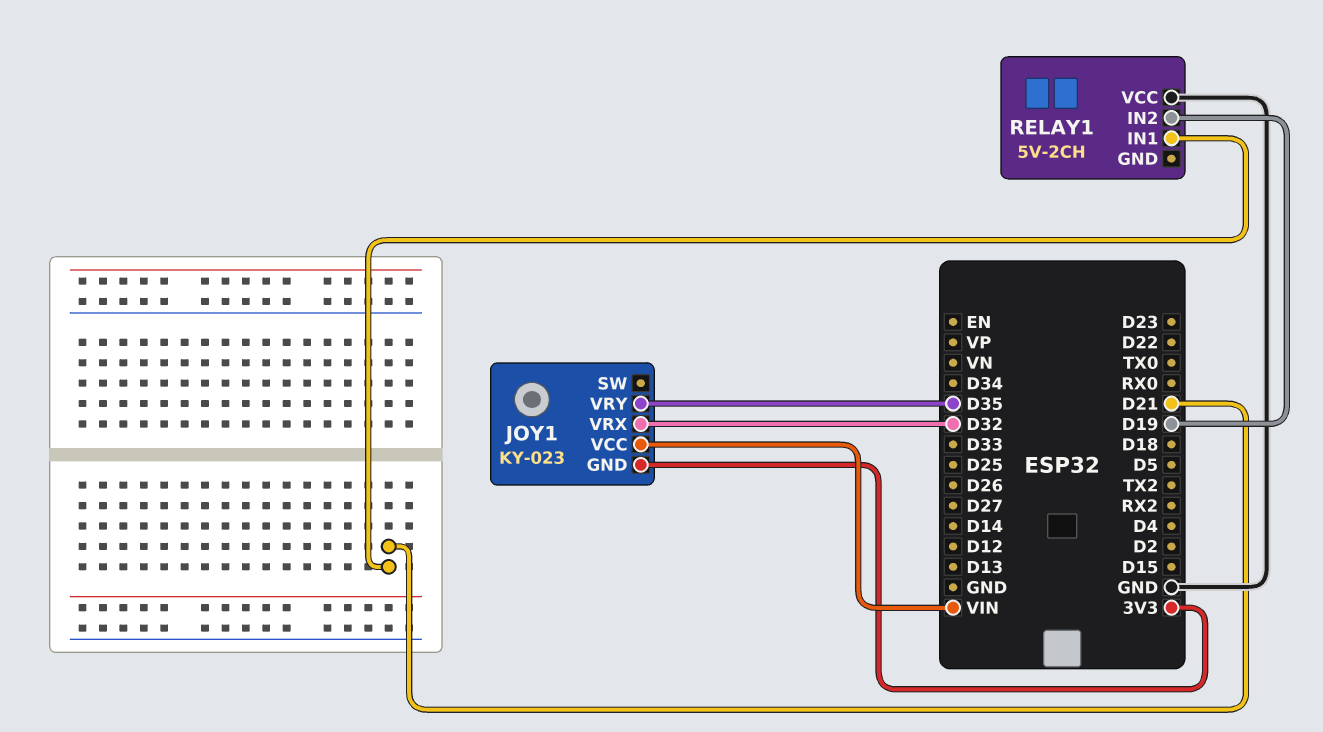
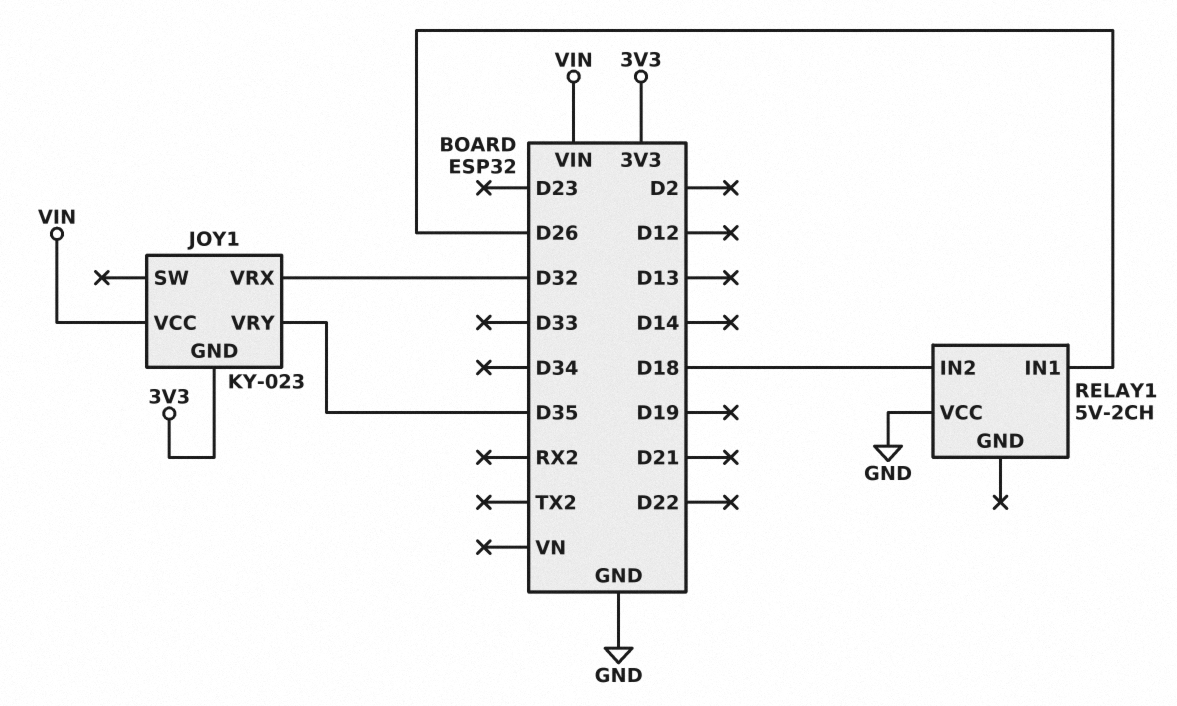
RELAY1 pin IN1: D21 -> D26
RELAY1 pin IN2: D19 -> D18

